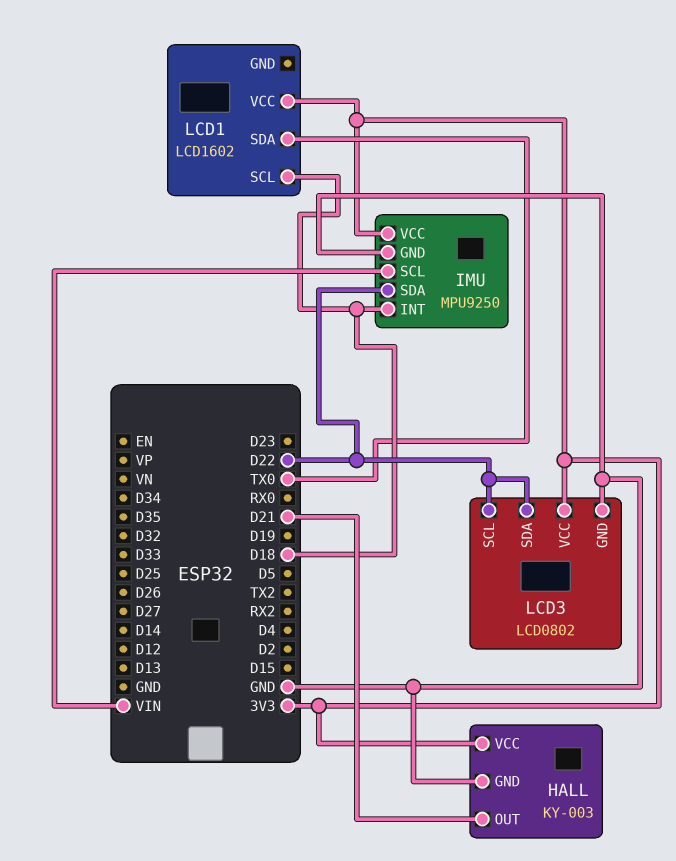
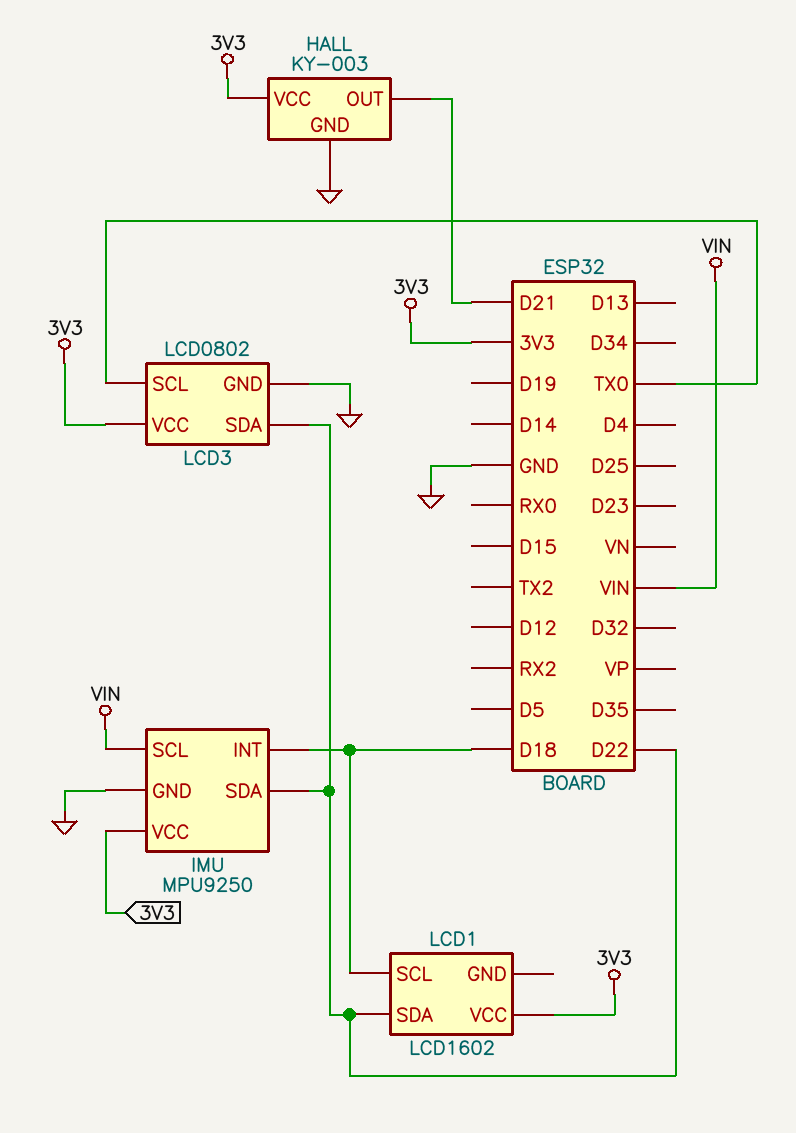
LCD1 pin SDA: TX0 -> D22
LCD3 pin SCL: D22 -> TX0

